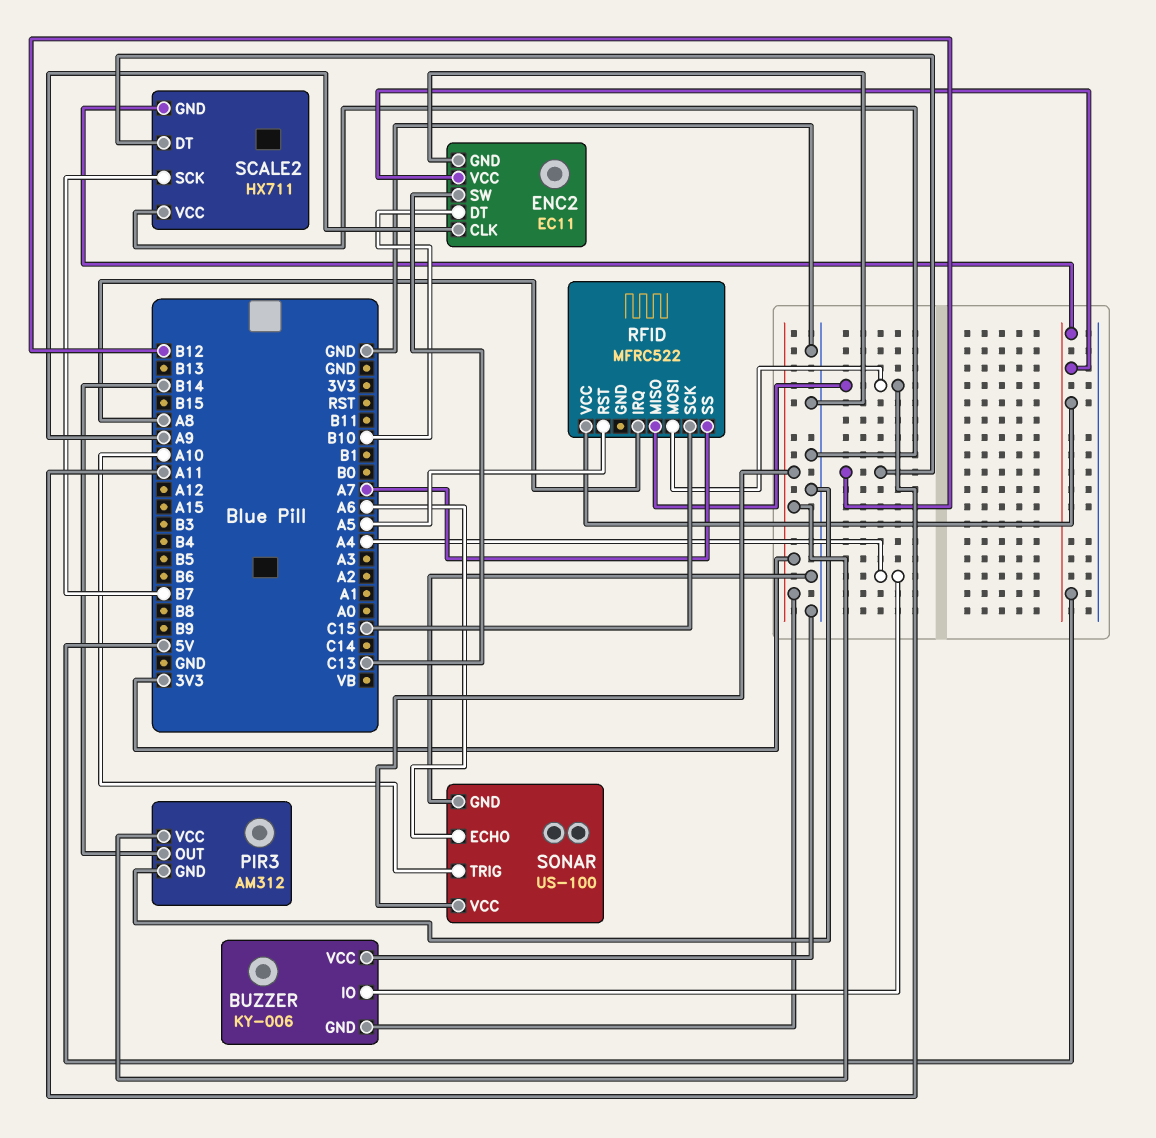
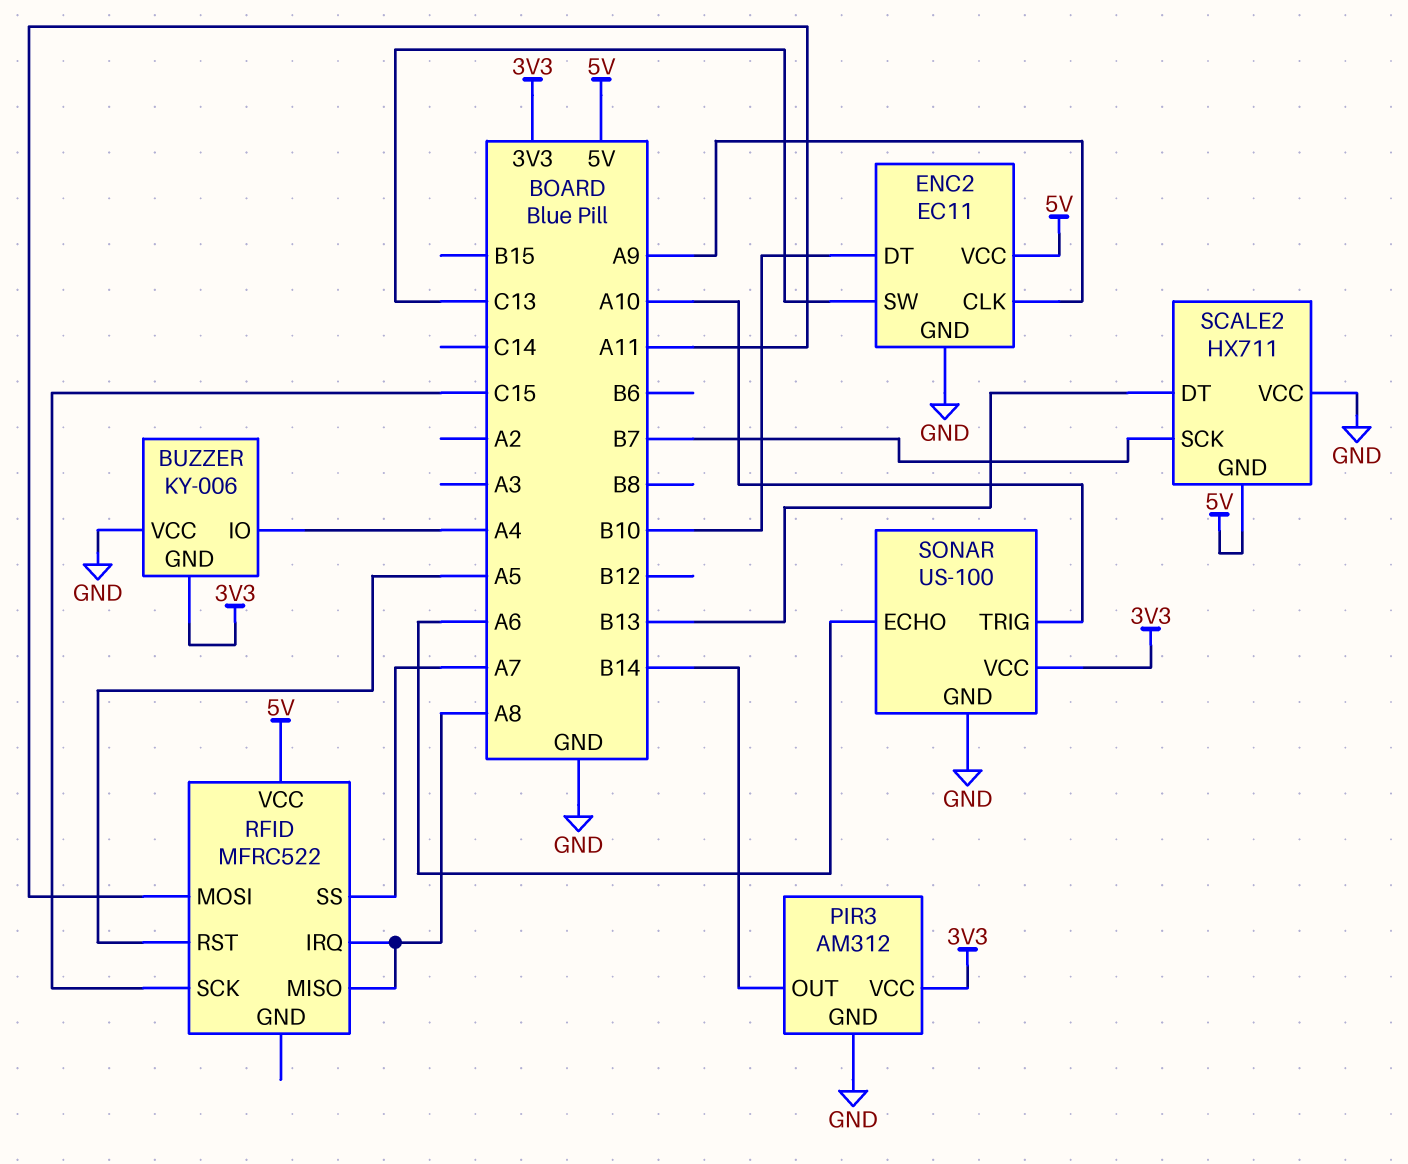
RFID pin MISO: A11 -> A8
SCALE2 pin DT: B12 -> B13

